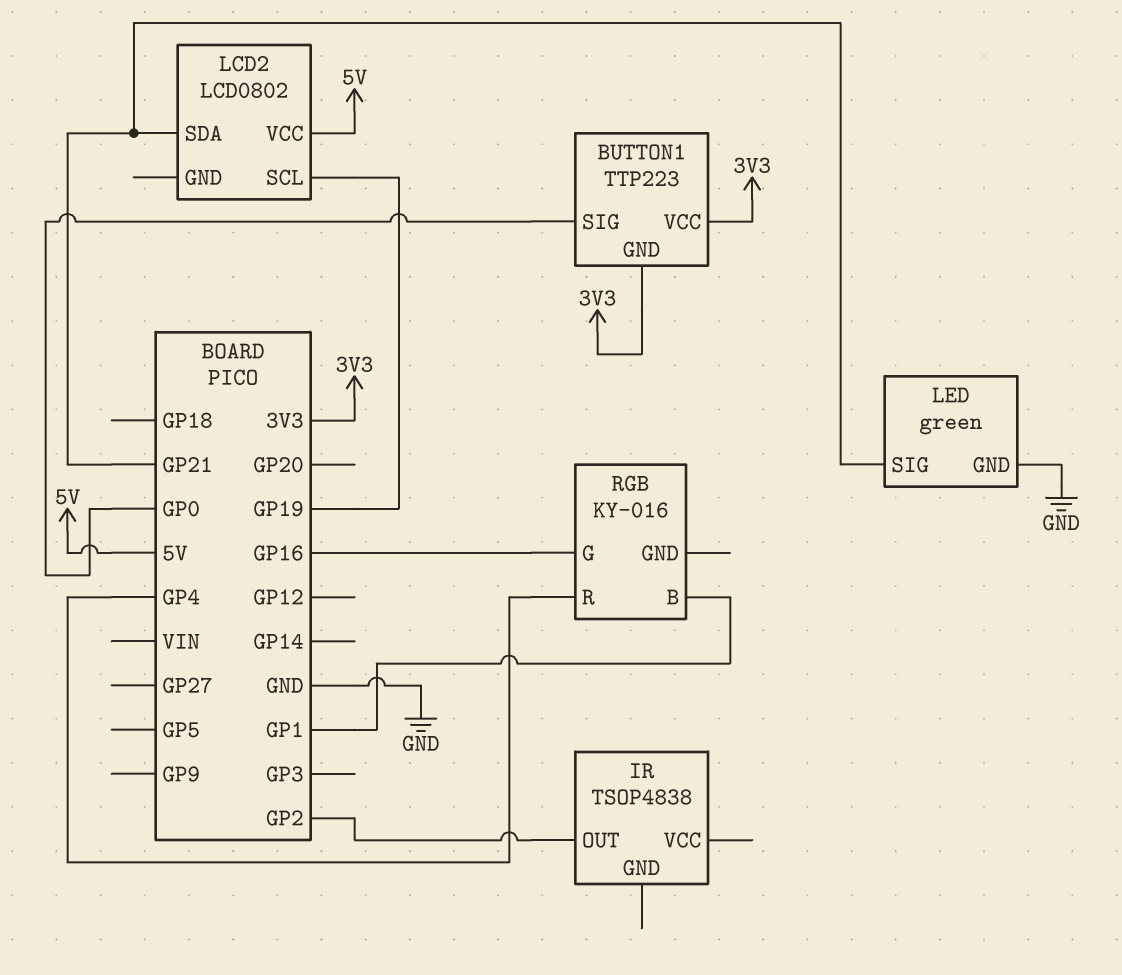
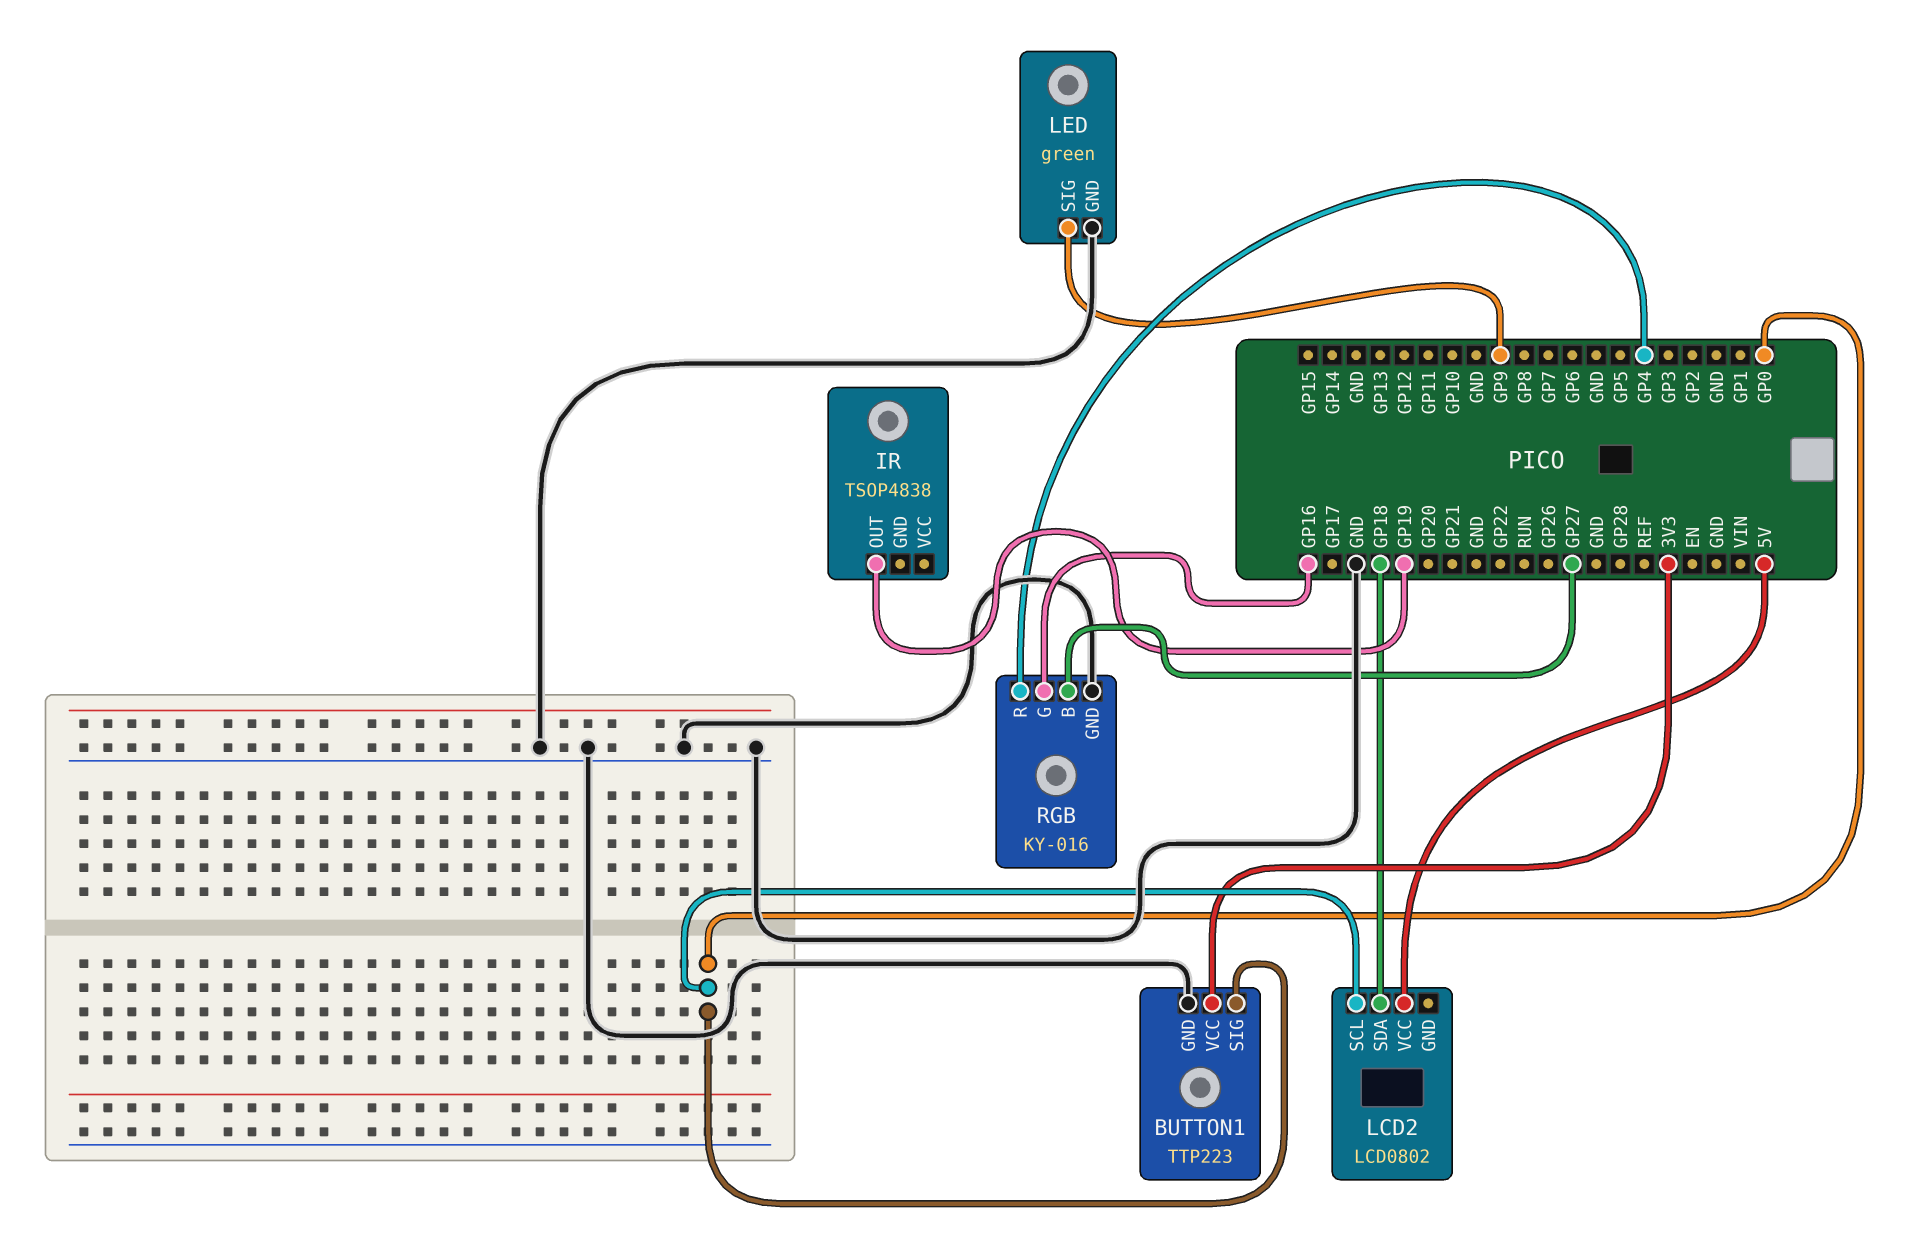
BUTTON1 pin GND: 3V3 -> GND
IR pin OUT: GP2 -> GP19
LCD2 pin SCL: GP19 -> GP0
LCD2 pin SDA: GP21 -> GP18
LED pin SIG: GP21 -> GP9
RGB pin B: GP1 -> GP27
RGB pin GND: none -> GND

